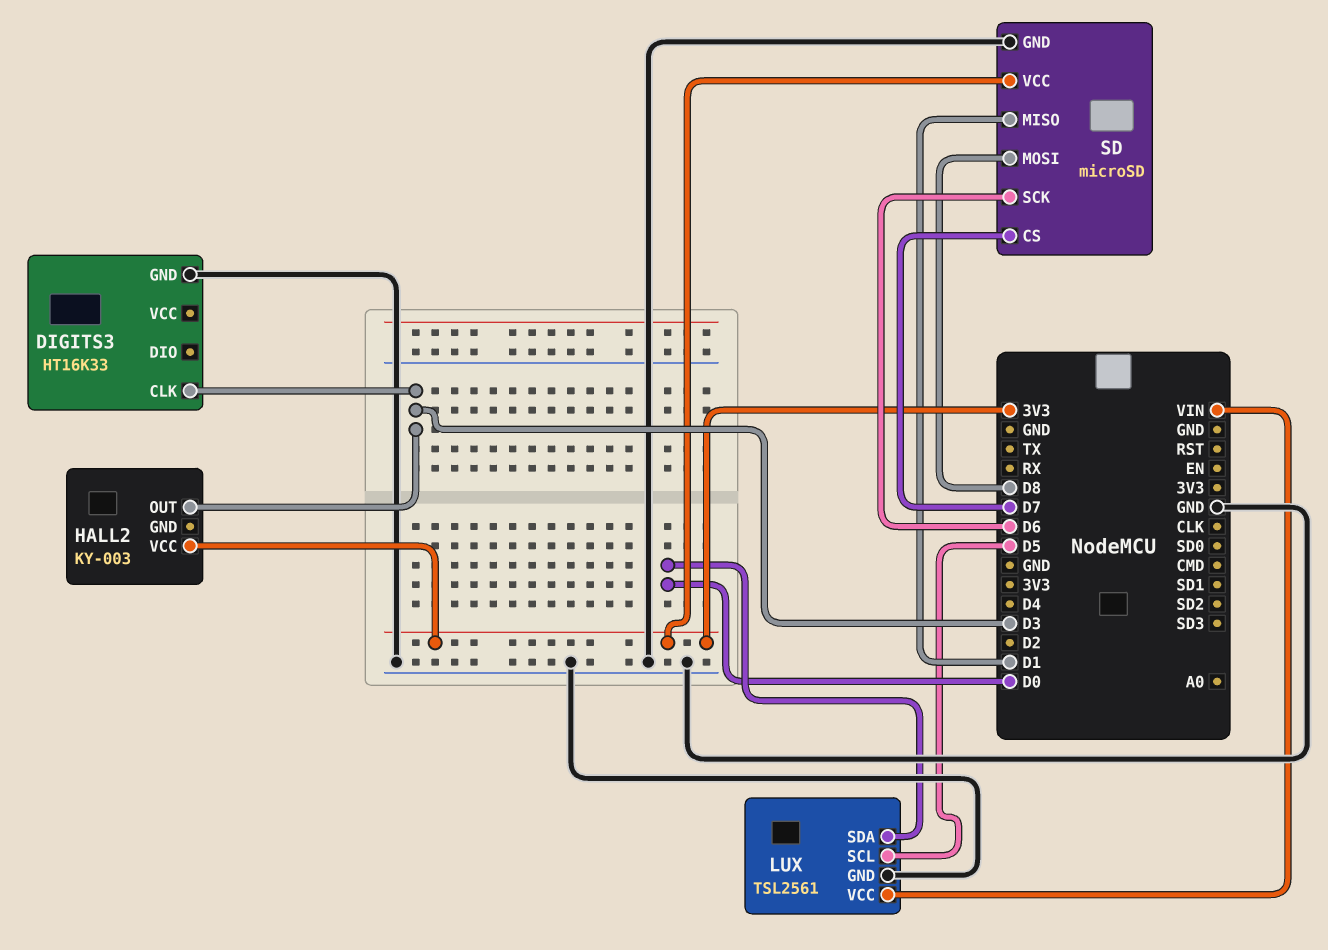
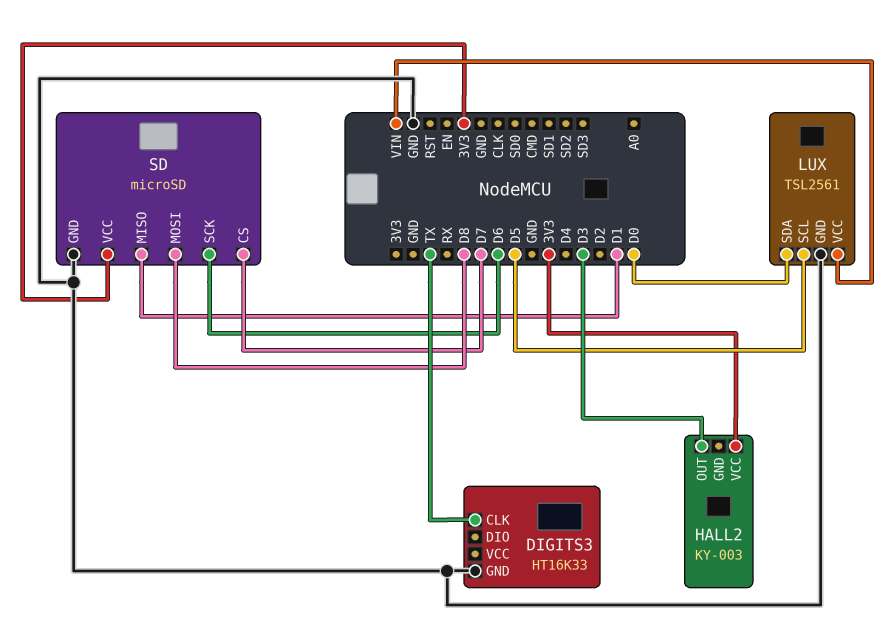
DIGITS3 pin CLK: D3 -> TX

